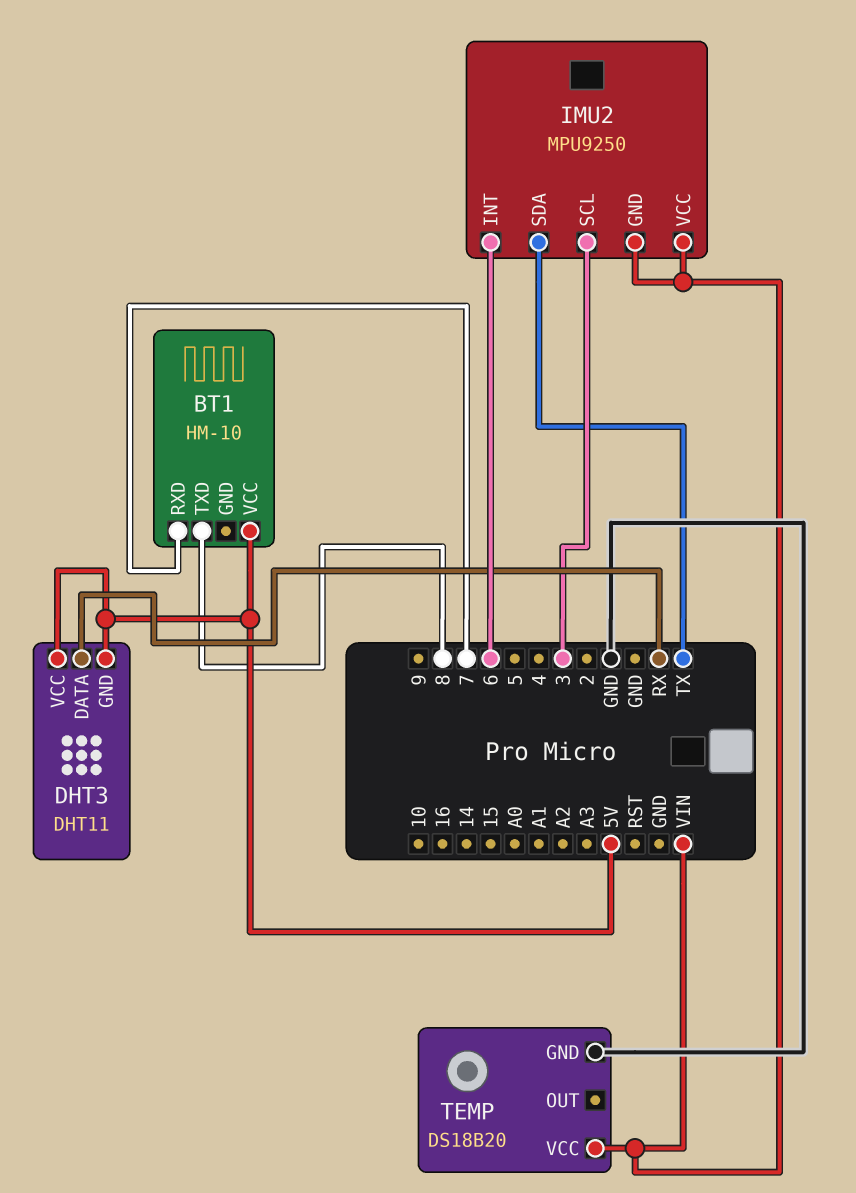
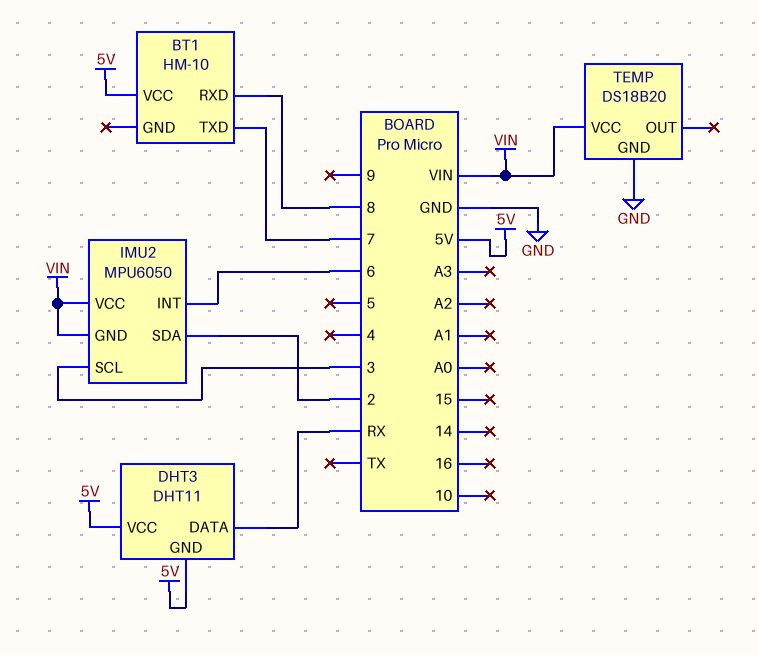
BT1 pin RXD: 7 -> 8
BT1 pin TXD: 8 -> 7
IMU2: MPU9250 -> MPU6050
IMU2 pin SDA: TX -> 2

